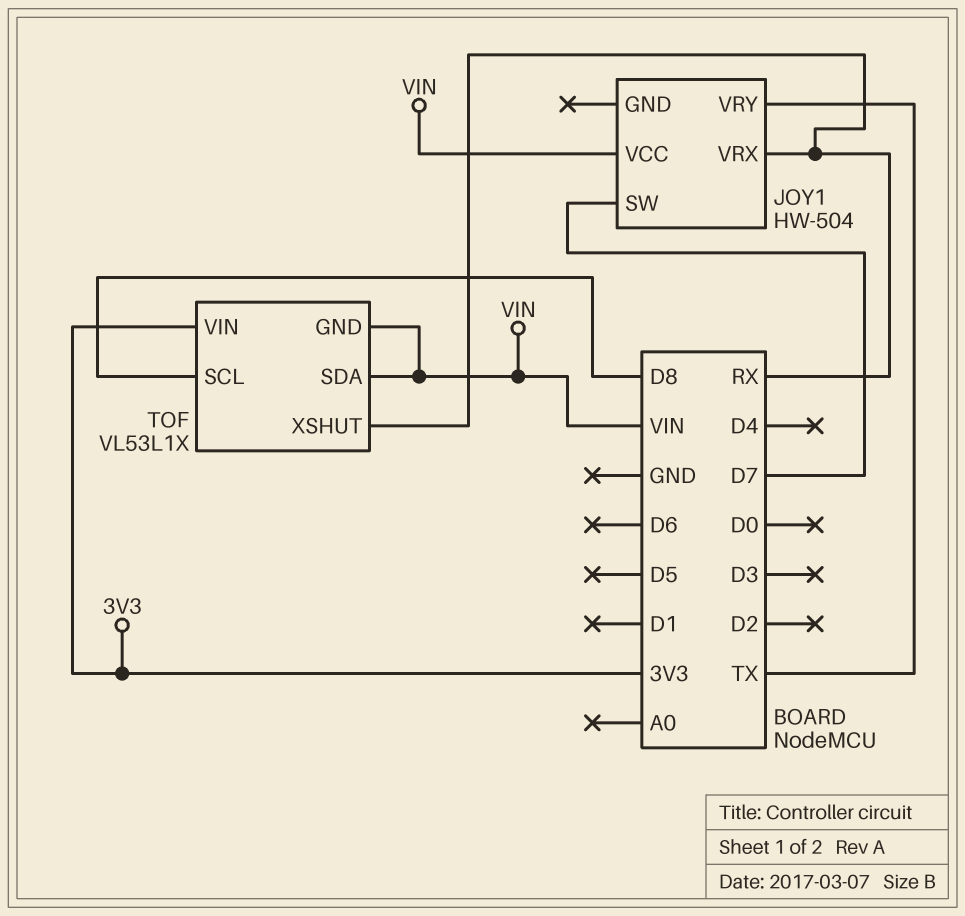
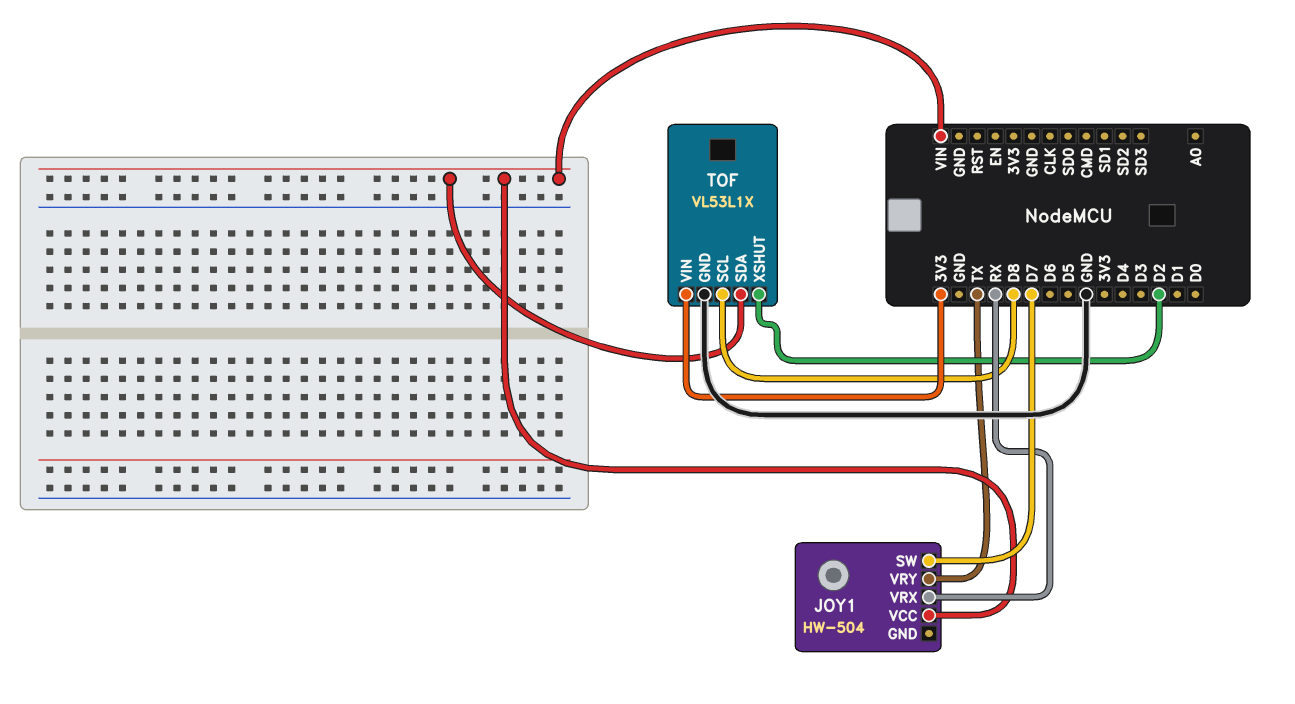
TOF pin GND: VIN -> GND
TOF pin XSHUT: RX -> D2

